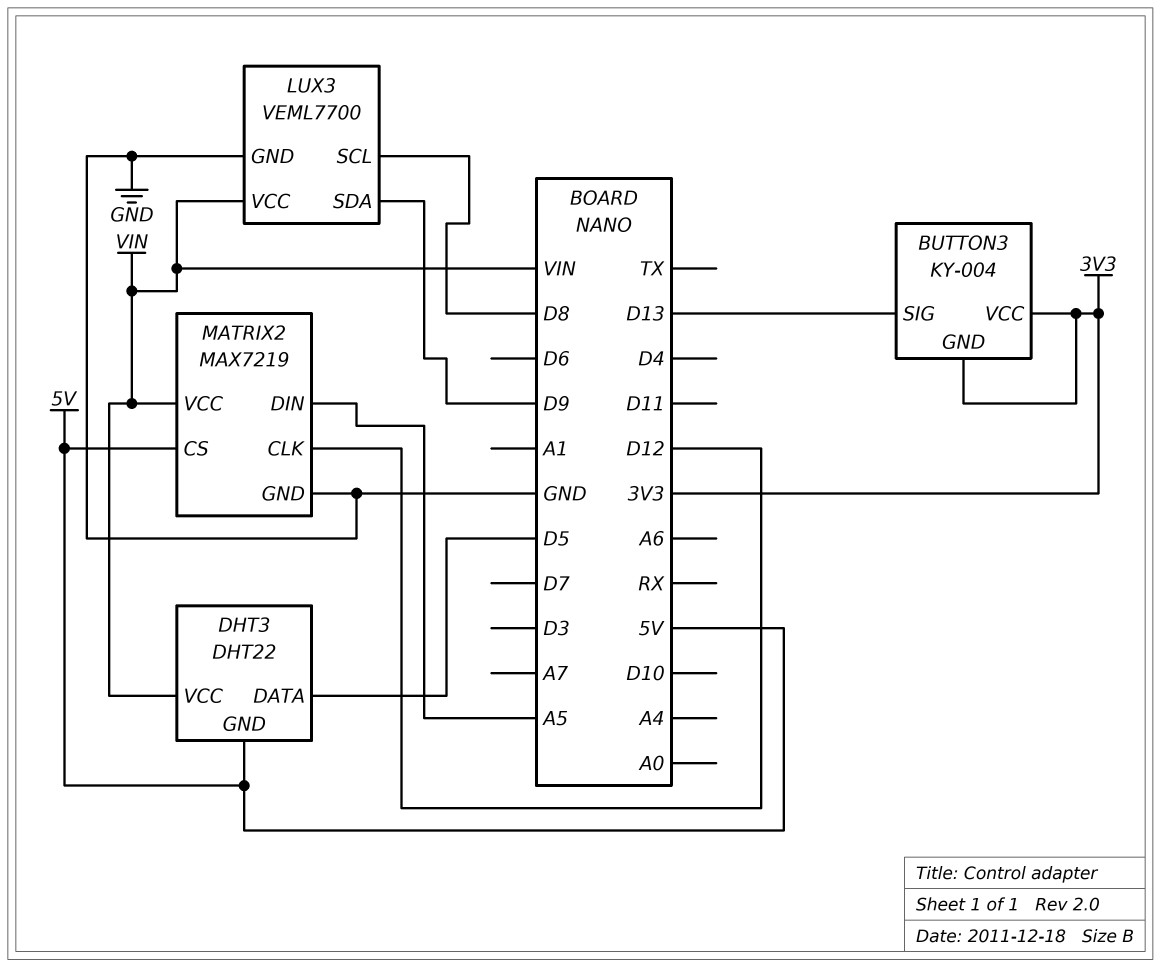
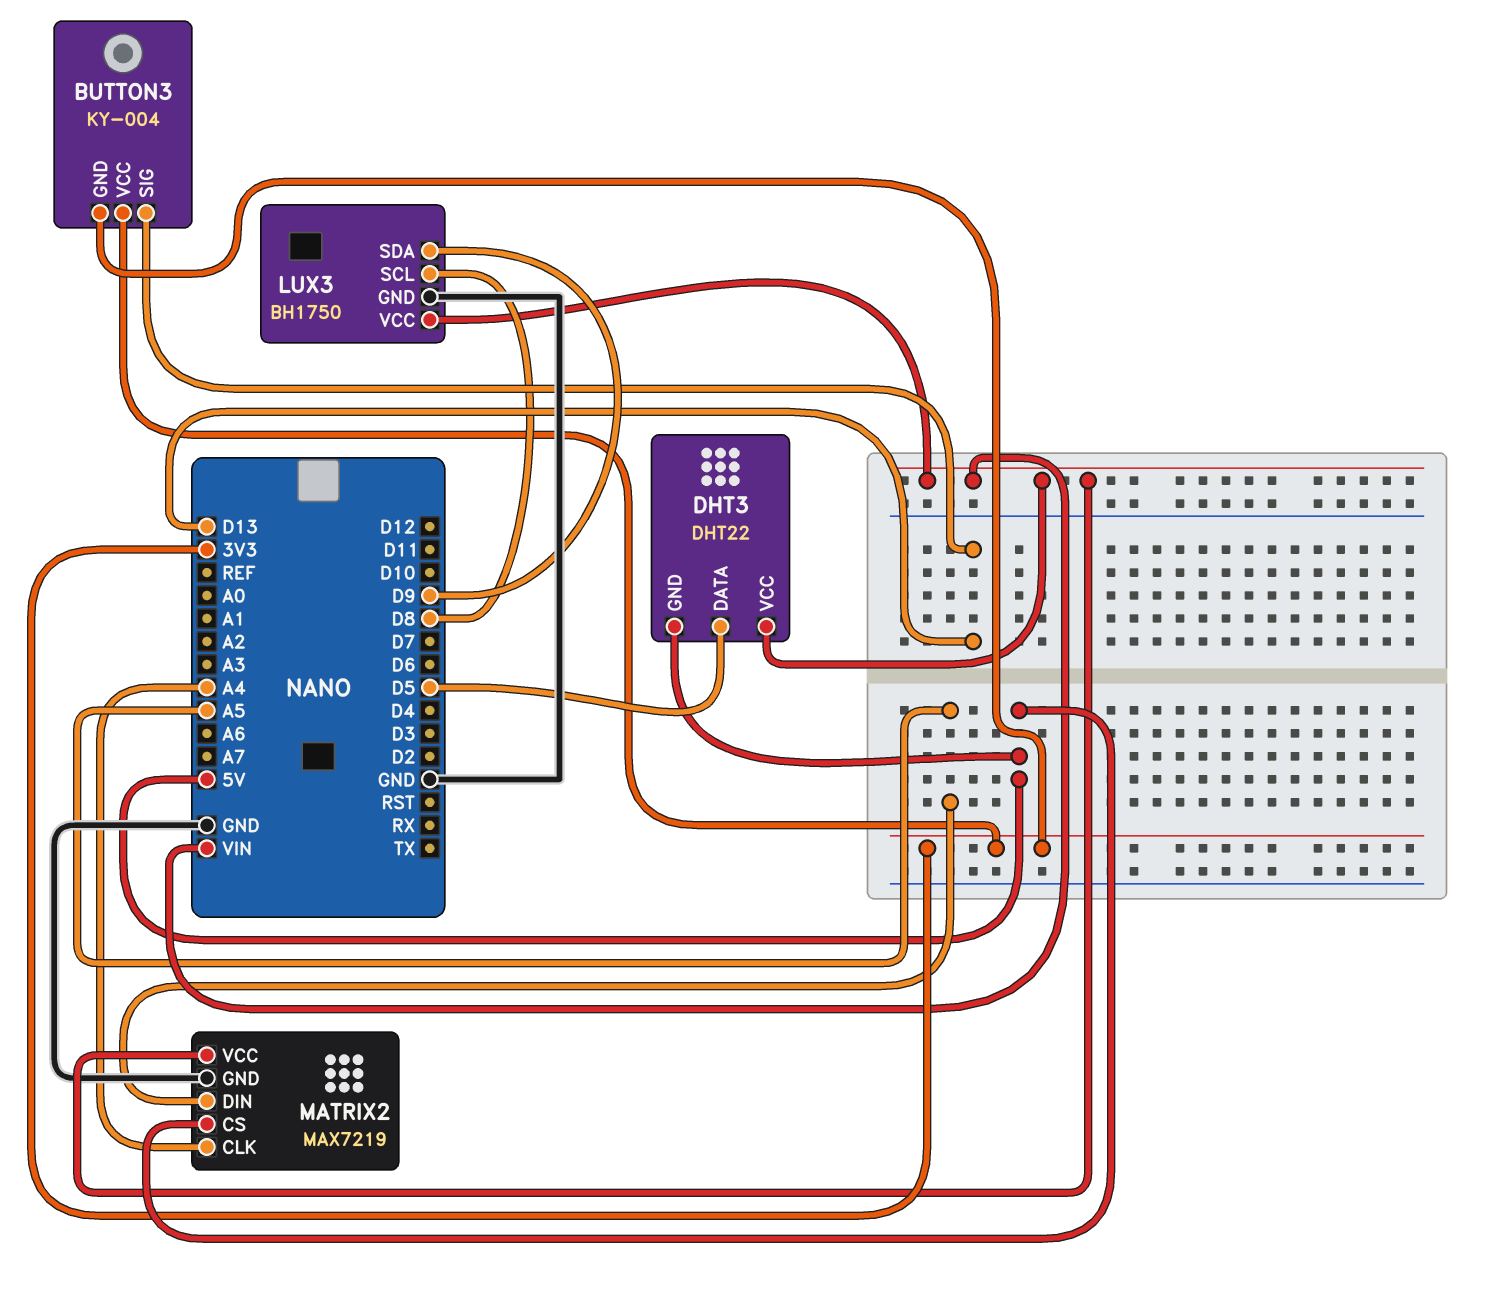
LUX3: VEML7700 -> BH1750
MATRIX2 pin CLK: D12 -> A4

